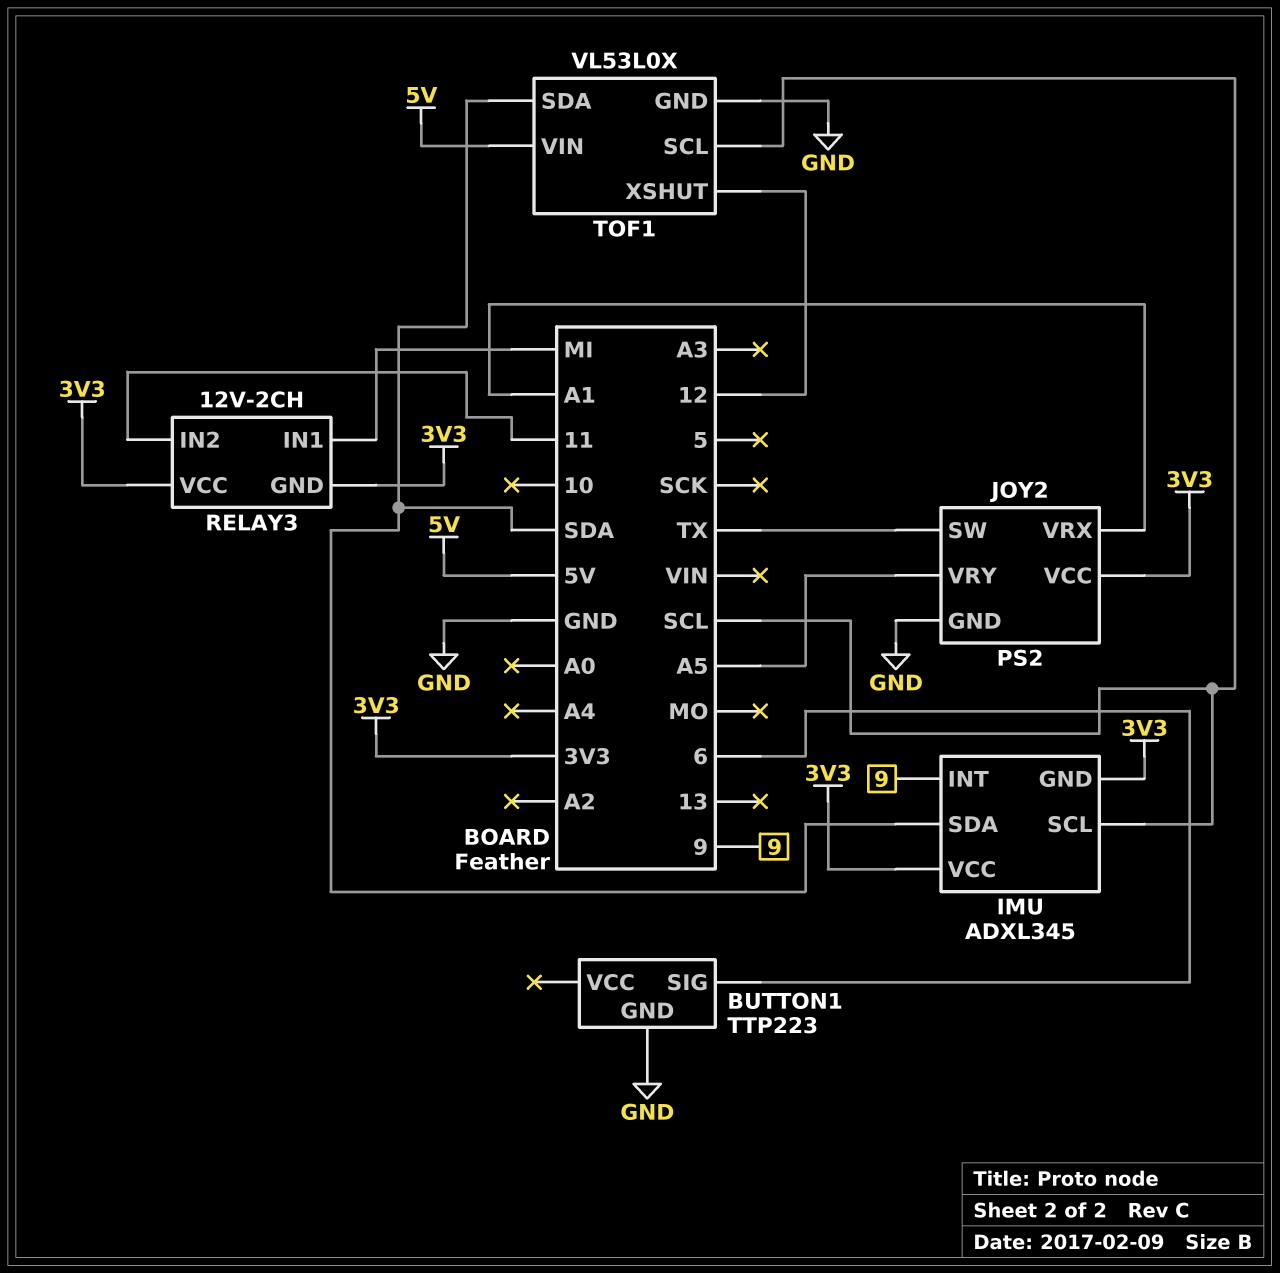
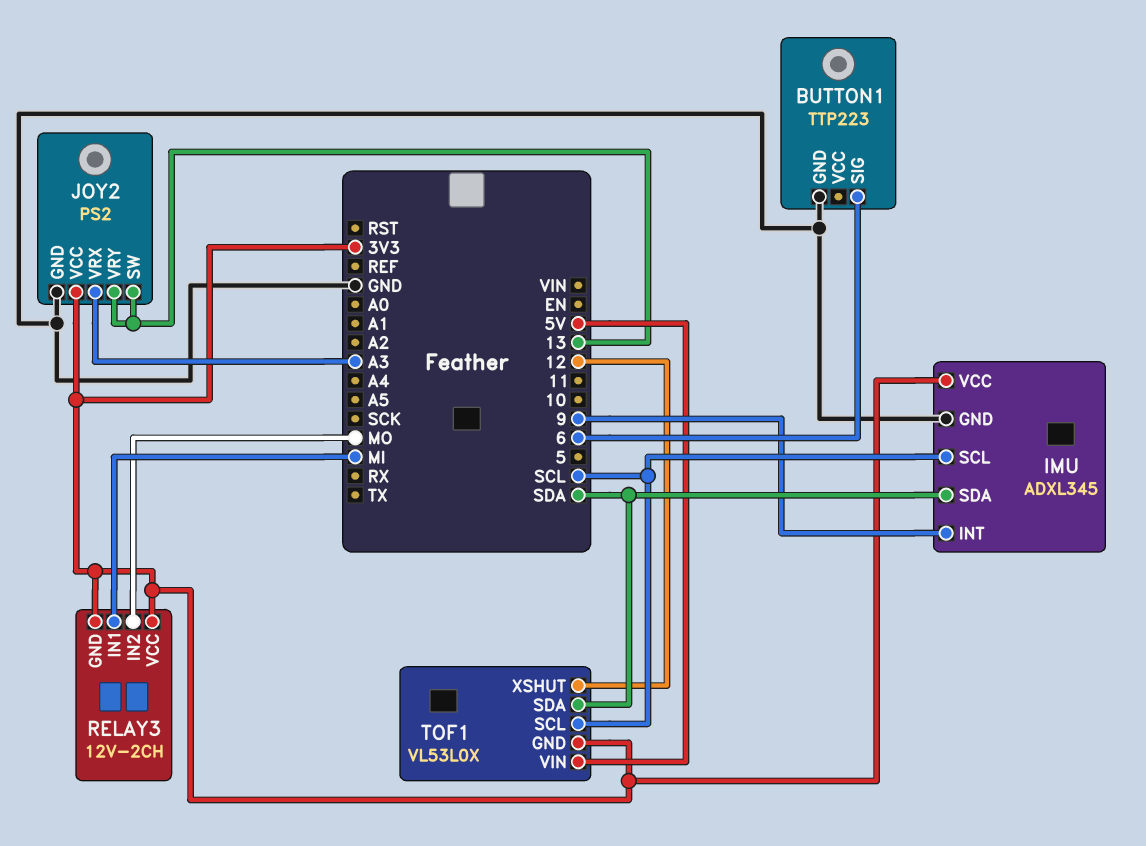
IMU pin GND: 3V3 -> GND
JOY2 pin SW: TX -> 13
JOY2 pin VRX: A1 -> A3
JOY2 pin VRY: A5 -> 13
RELAY3 pin IN2: 11 -> MO
TOF1 pin GND: GND -> 3V3

